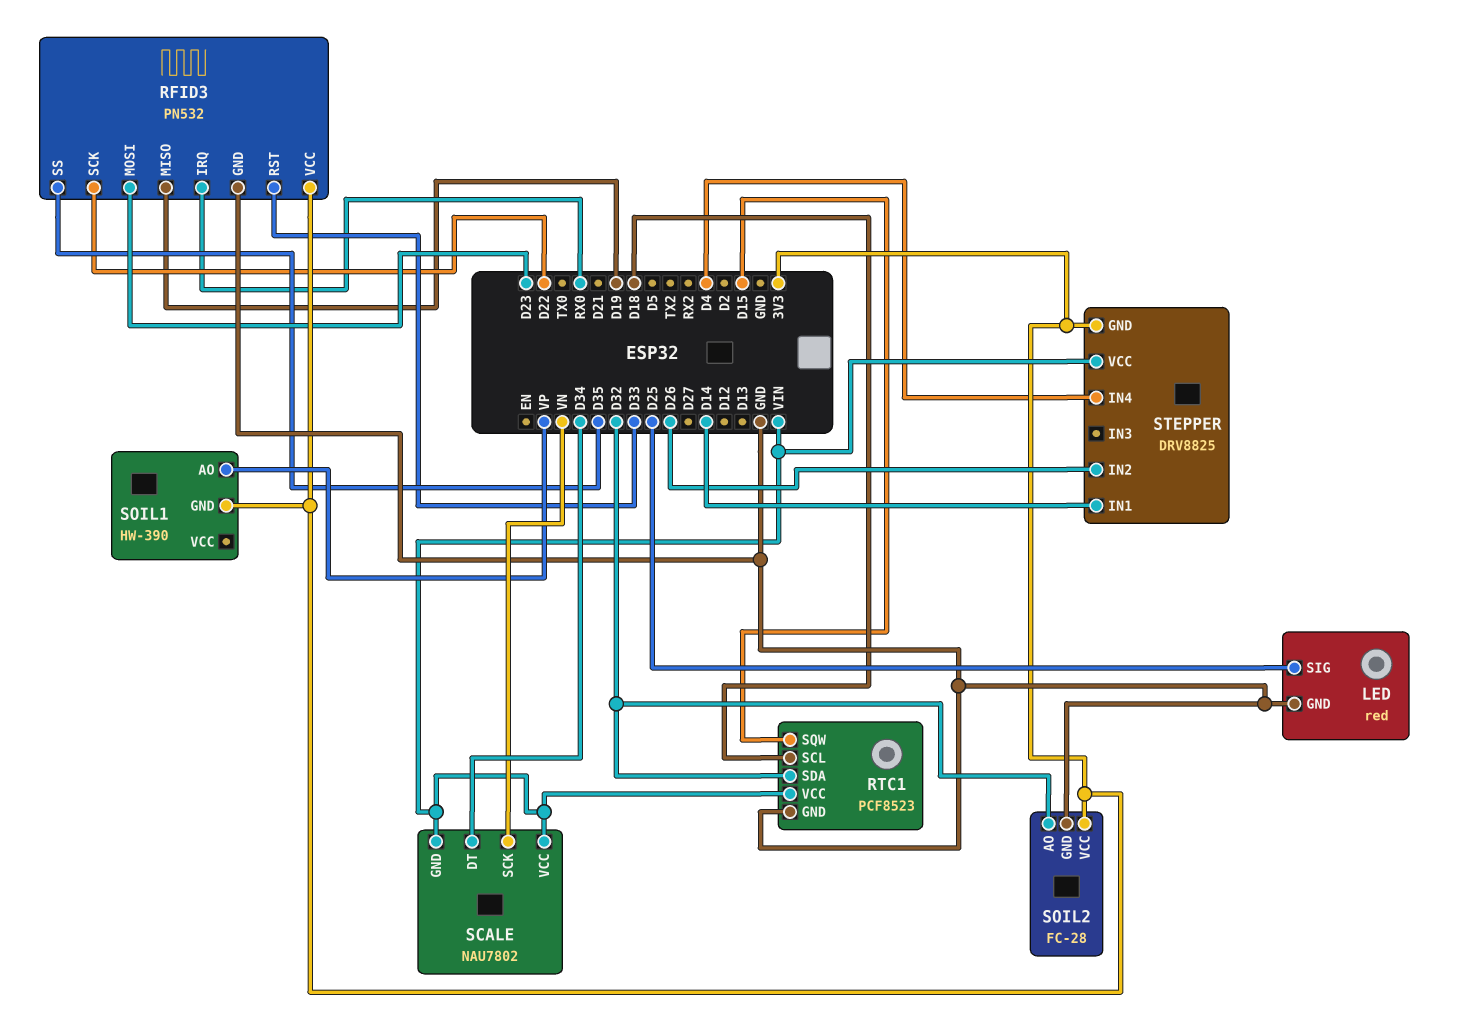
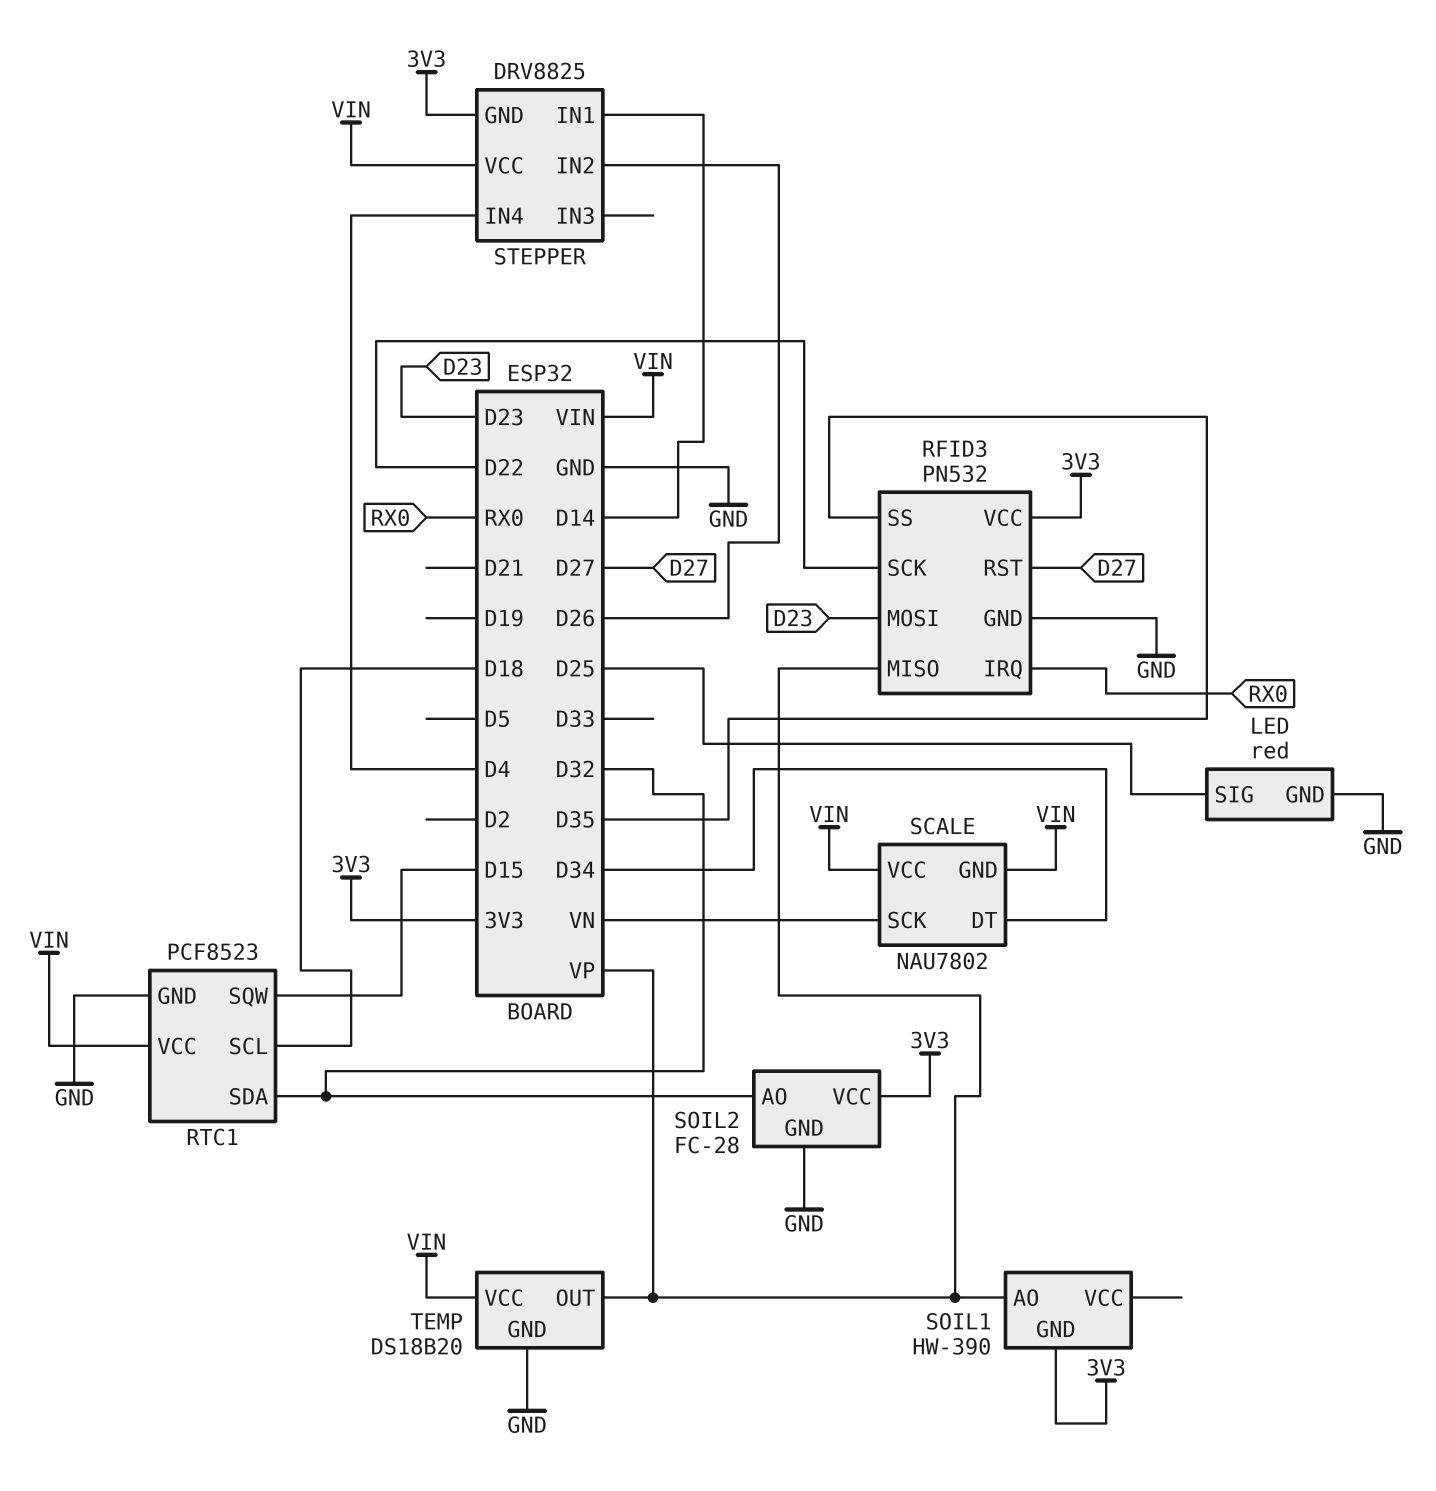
RFID3 pin MISO: D19 -> VP
RFID3 pin RST: D33 -> D27
TEMP: none -> DS18B20
TEMP pin GND: none -> GND
TEMP pin OUT: none -> VP
TEMP pin VCC: none -> VIN

